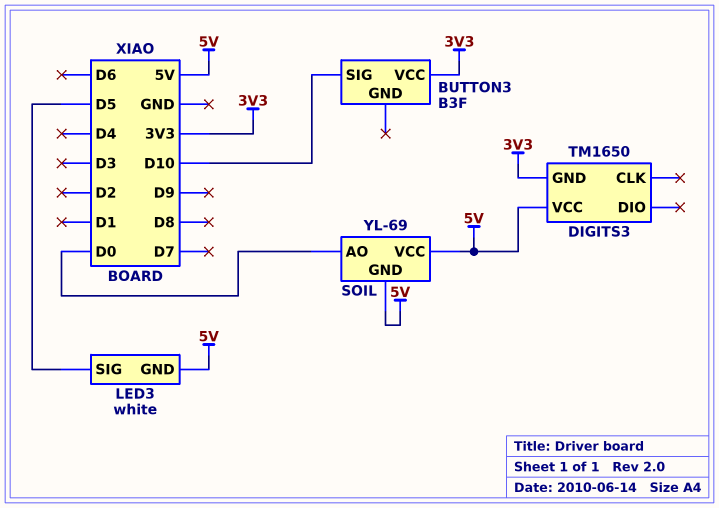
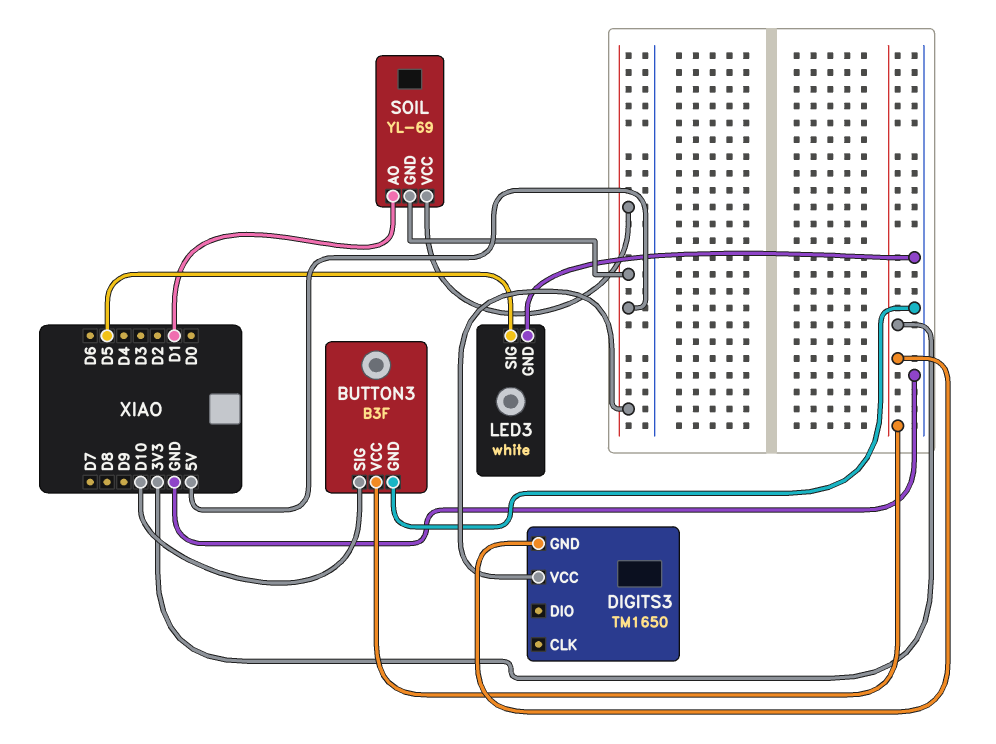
BUTTON3 pin GND: none -> GND
LED3 pin GND: 5V -> GND
SOIL pin AO: D0 -> D1

